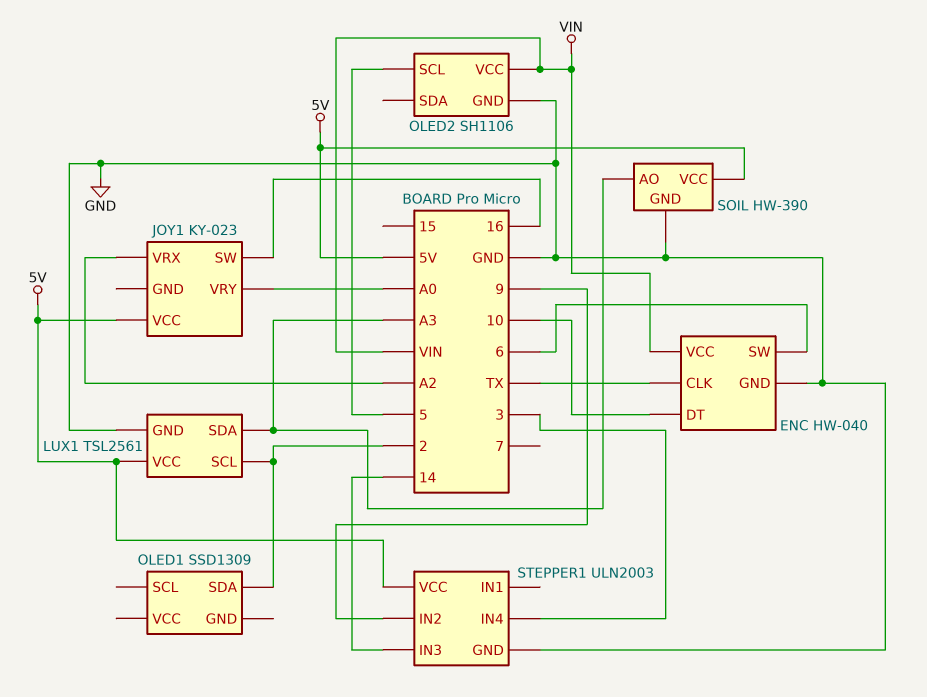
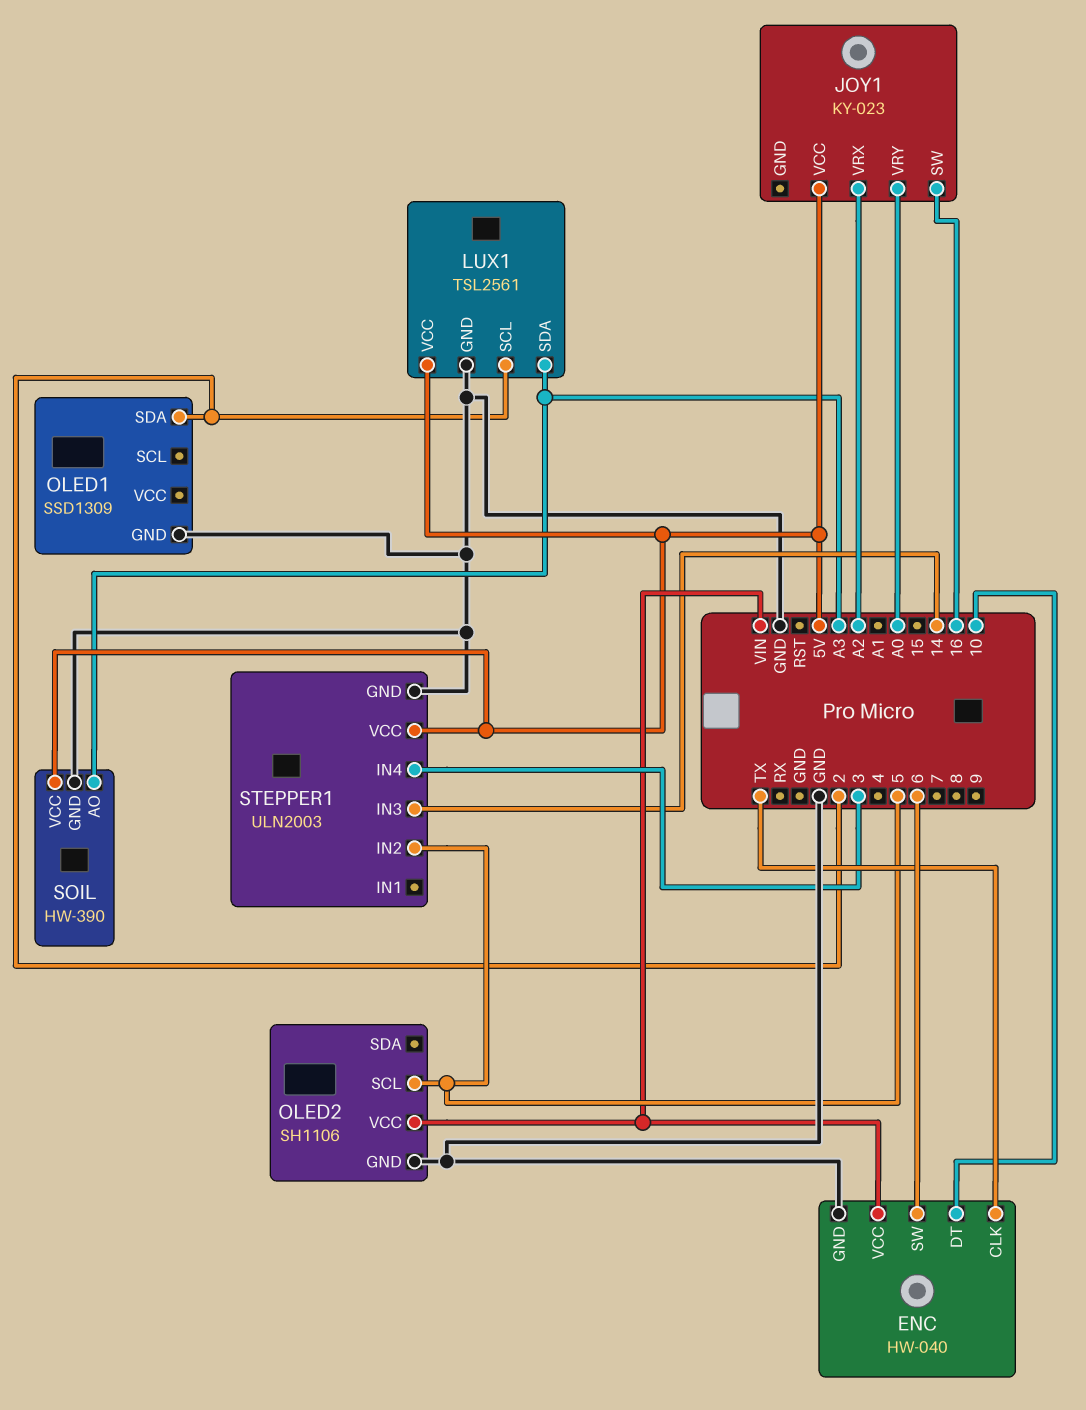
OLED1 pin GND: none -> GND
STEPPER1 pin IN2: 9 -> 5

